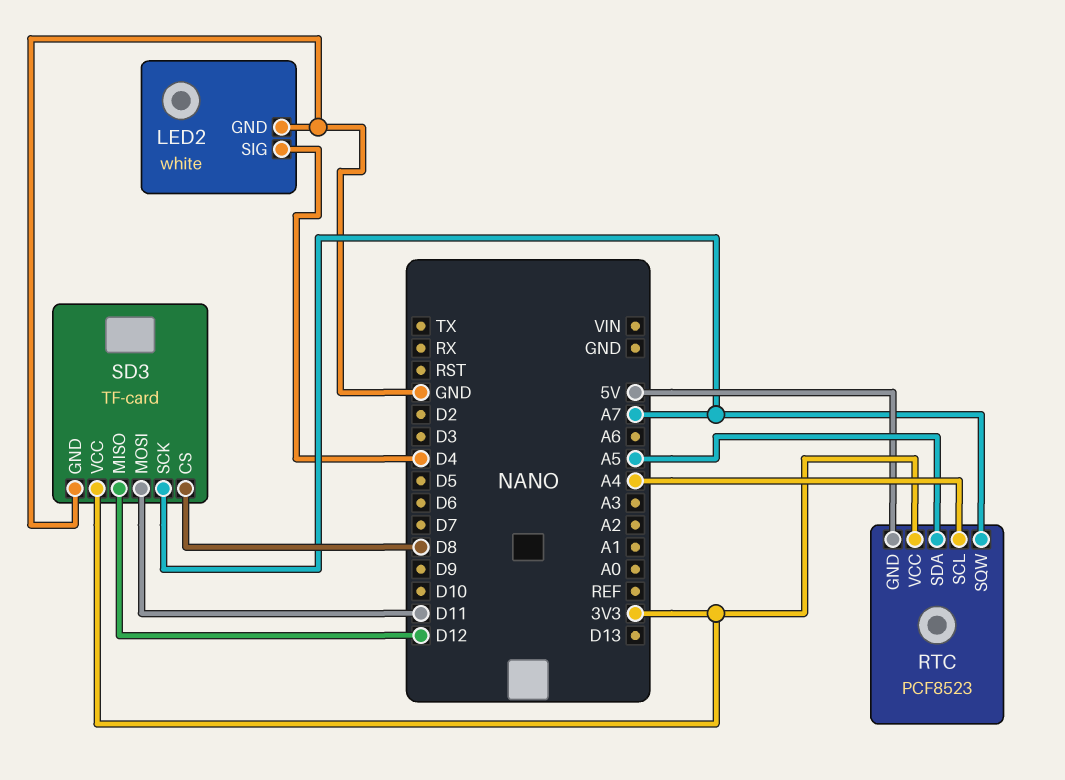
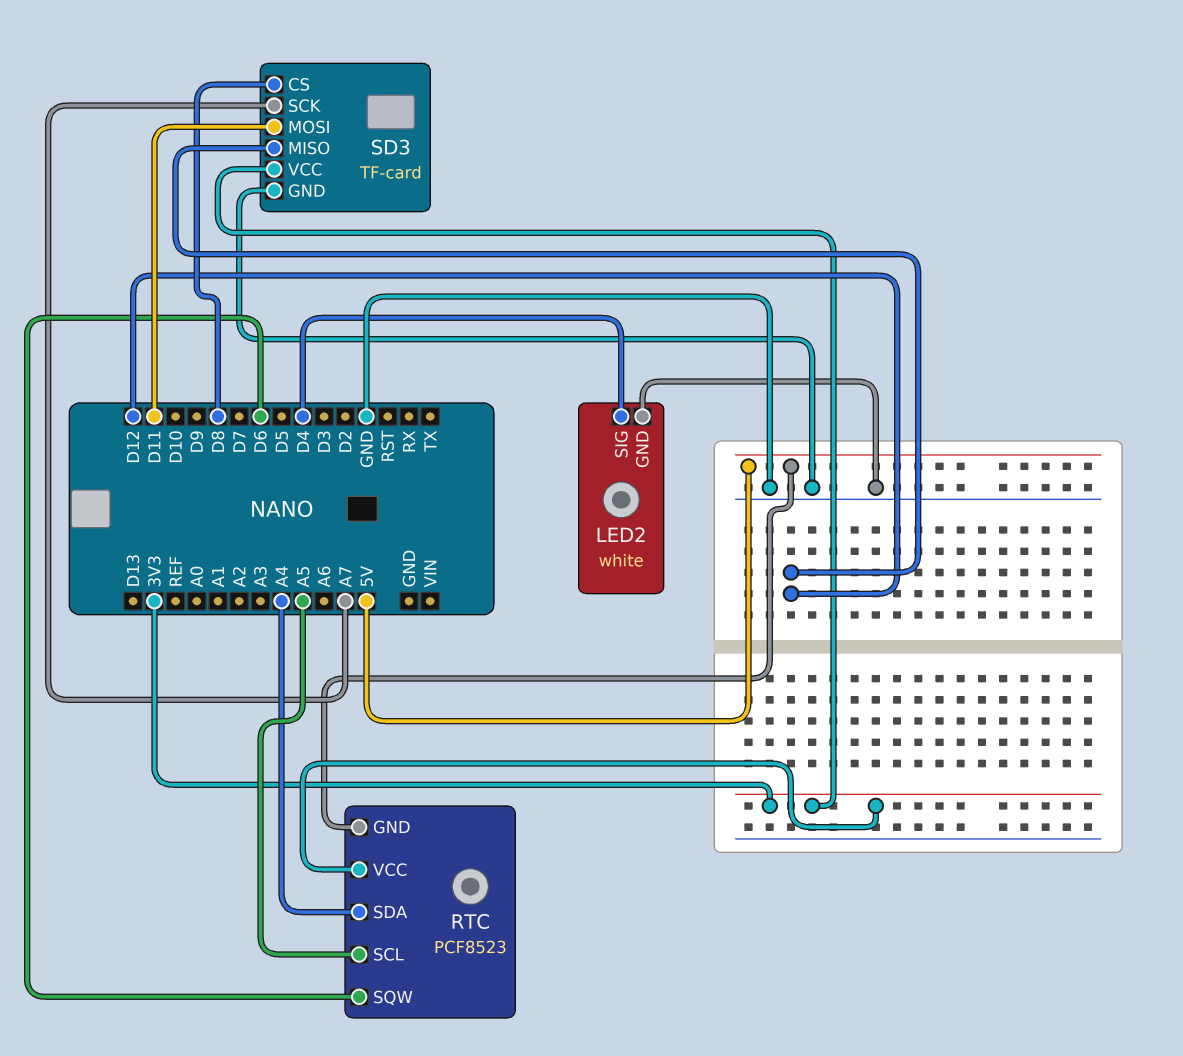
RTC pin SCL: A4 -> A5
RTC pin SDA: A5 -> A4
RTC pin SQW: A7 -> D6

